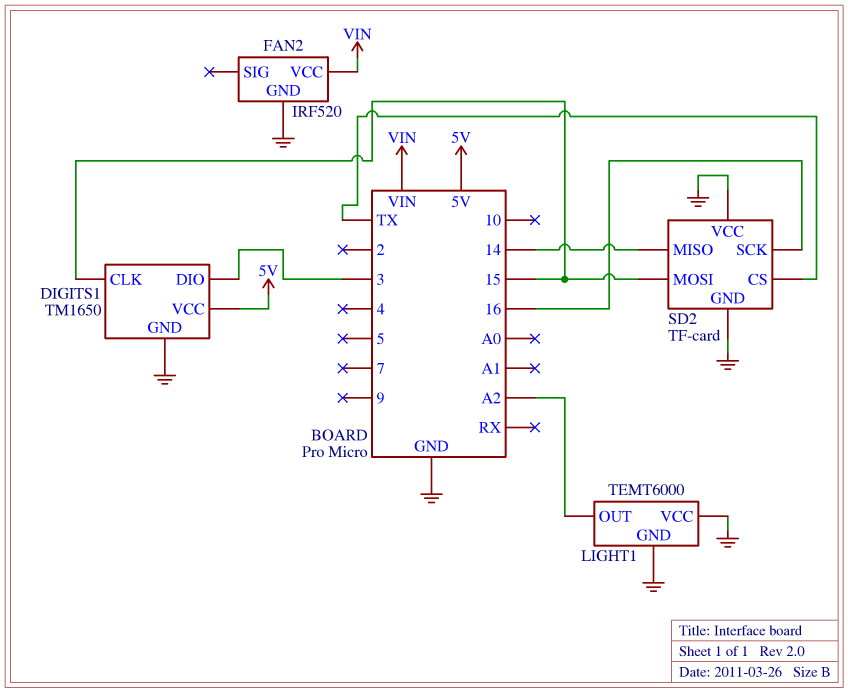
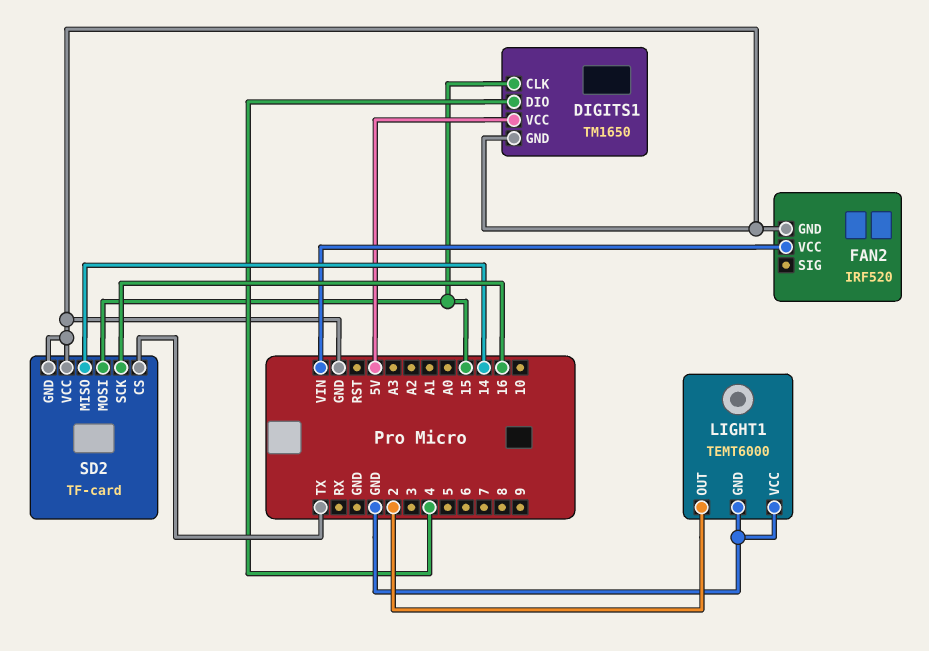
DIGITS1 pin DIO: 3 -> 4
LIGHT1 pin OUT: A2 -> 2

